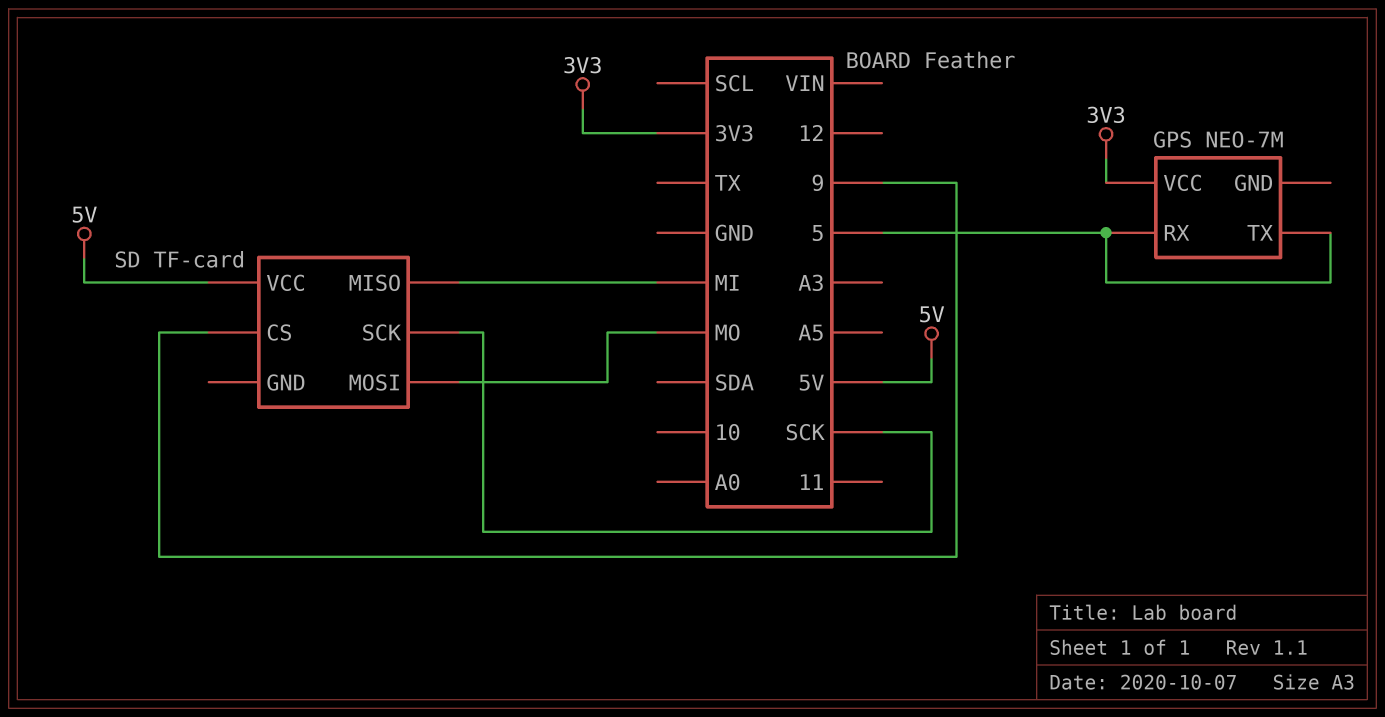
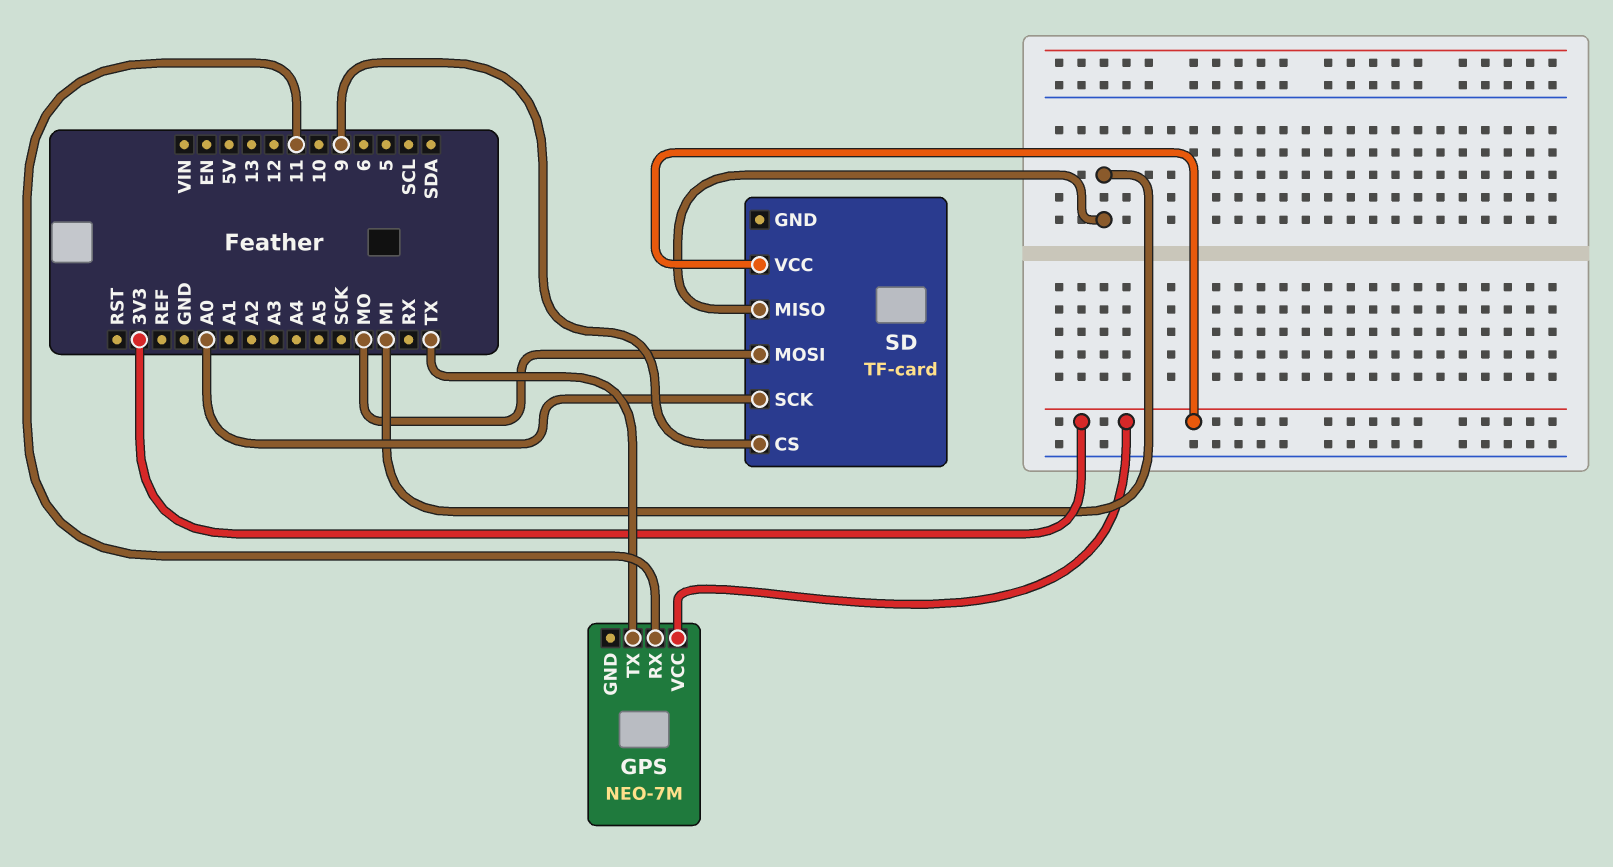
GPS pin RX: 5 -> 11
GPS pin TX: 5 -> TX
SD pin SCK: SCK -> A0
SD pin VCC: 5V -> 3V3

